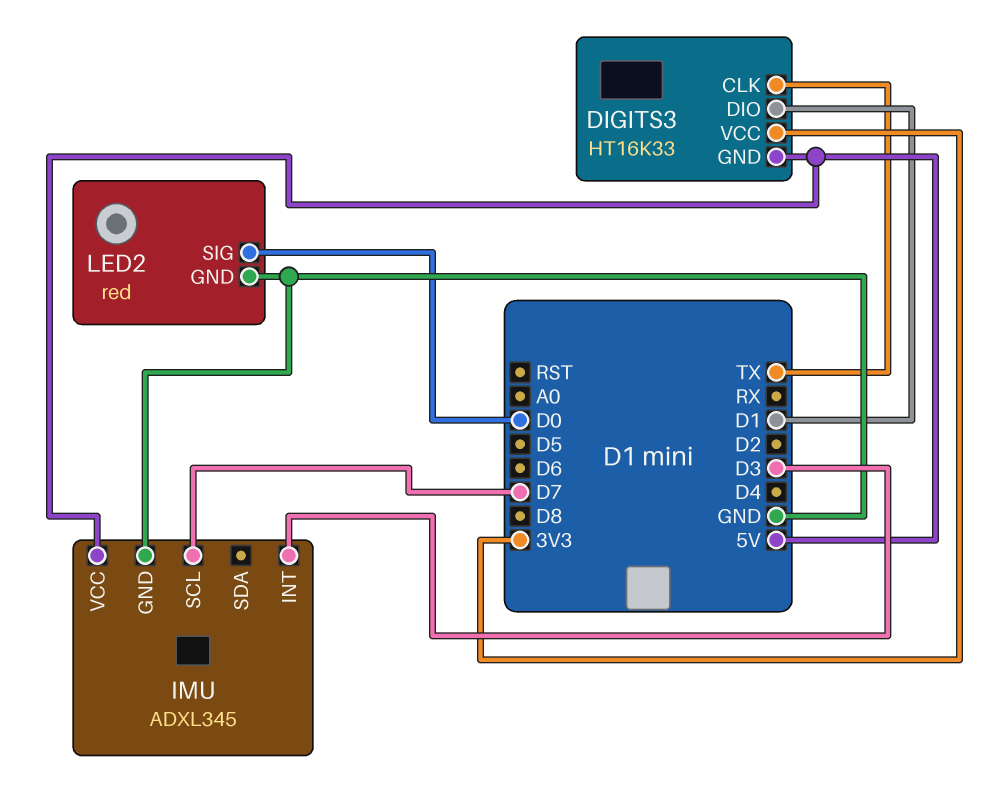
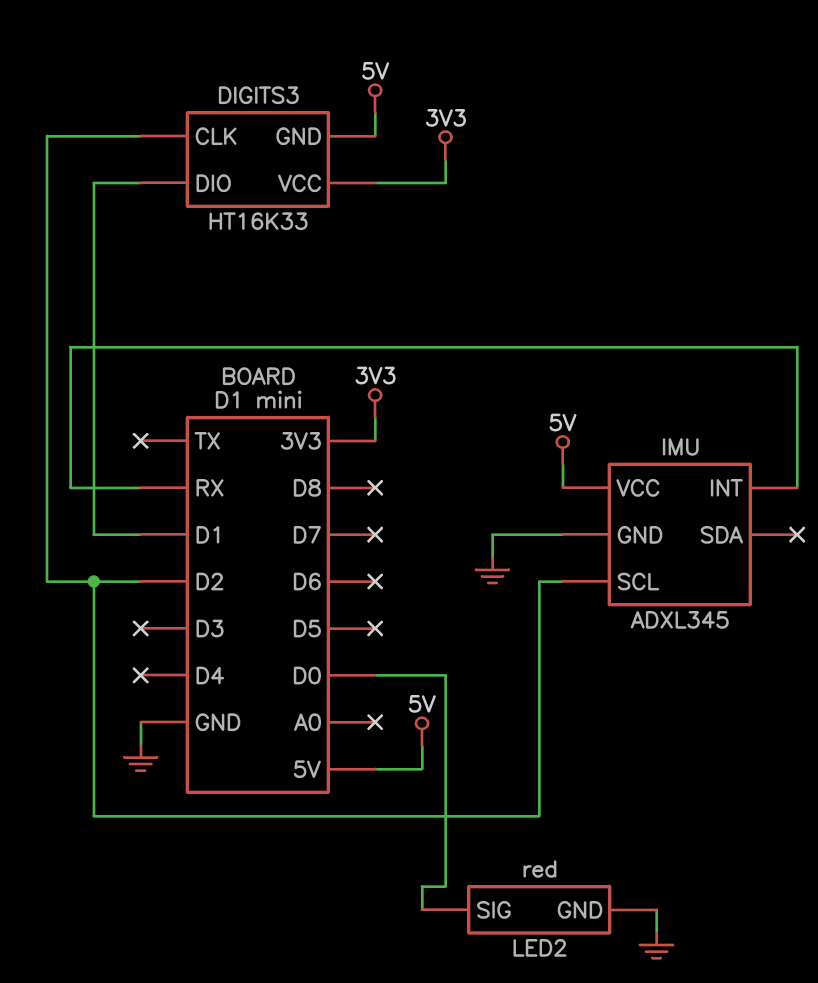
DIGITS3 pin CLK: TX -> D2
IMU pin INT: D3 -> RX
IMU pin SCL: D7 -> D2

